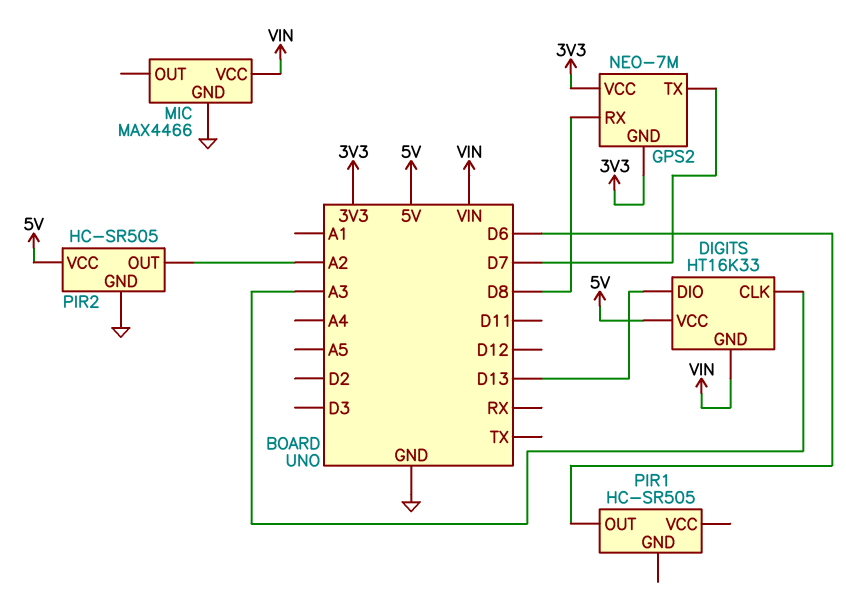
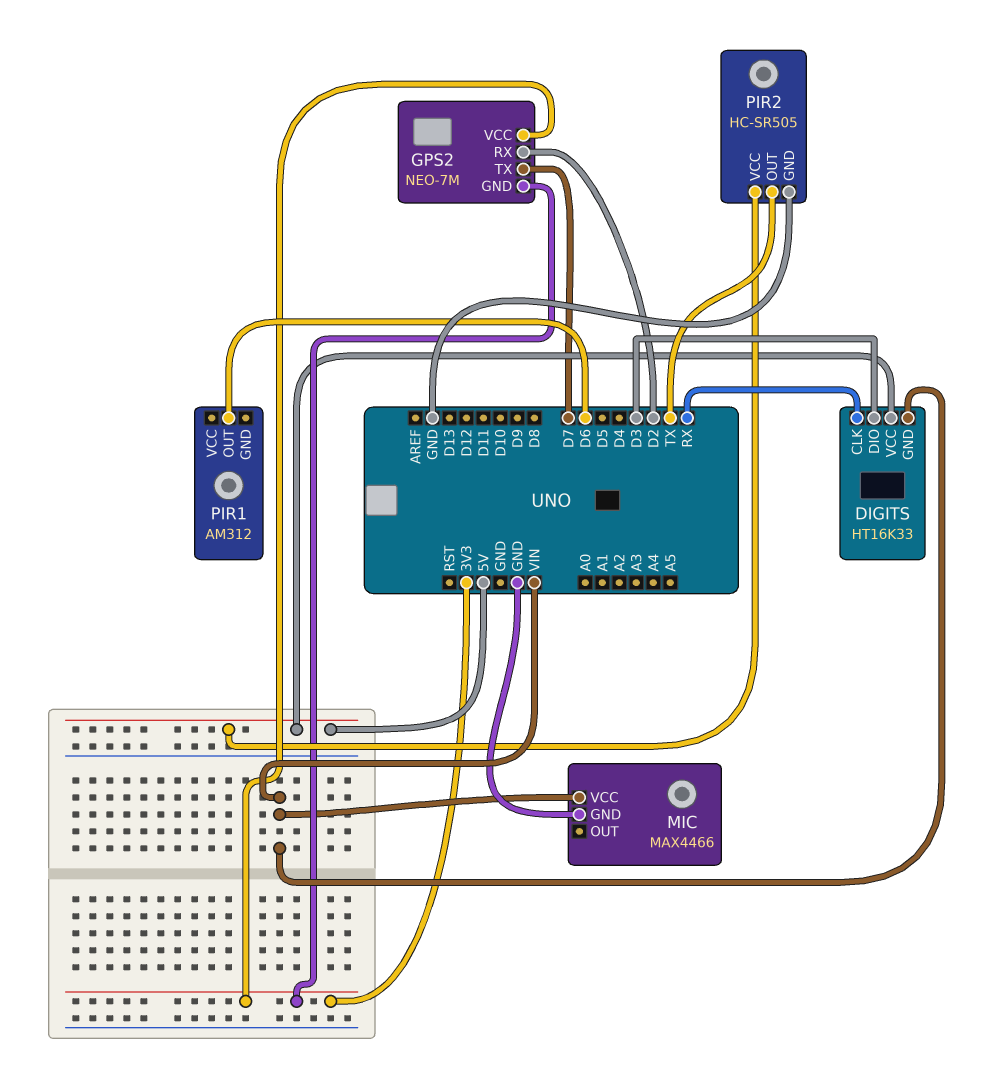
DIGITS pin CLK: A3 -> RX
DIGITS pin DIO: D13 -> D3
GPS2 pin RX: D8 -> D2
PIR1: HC-SR505 -> AM312
PIR2 pin OUT: A2 -> TX

